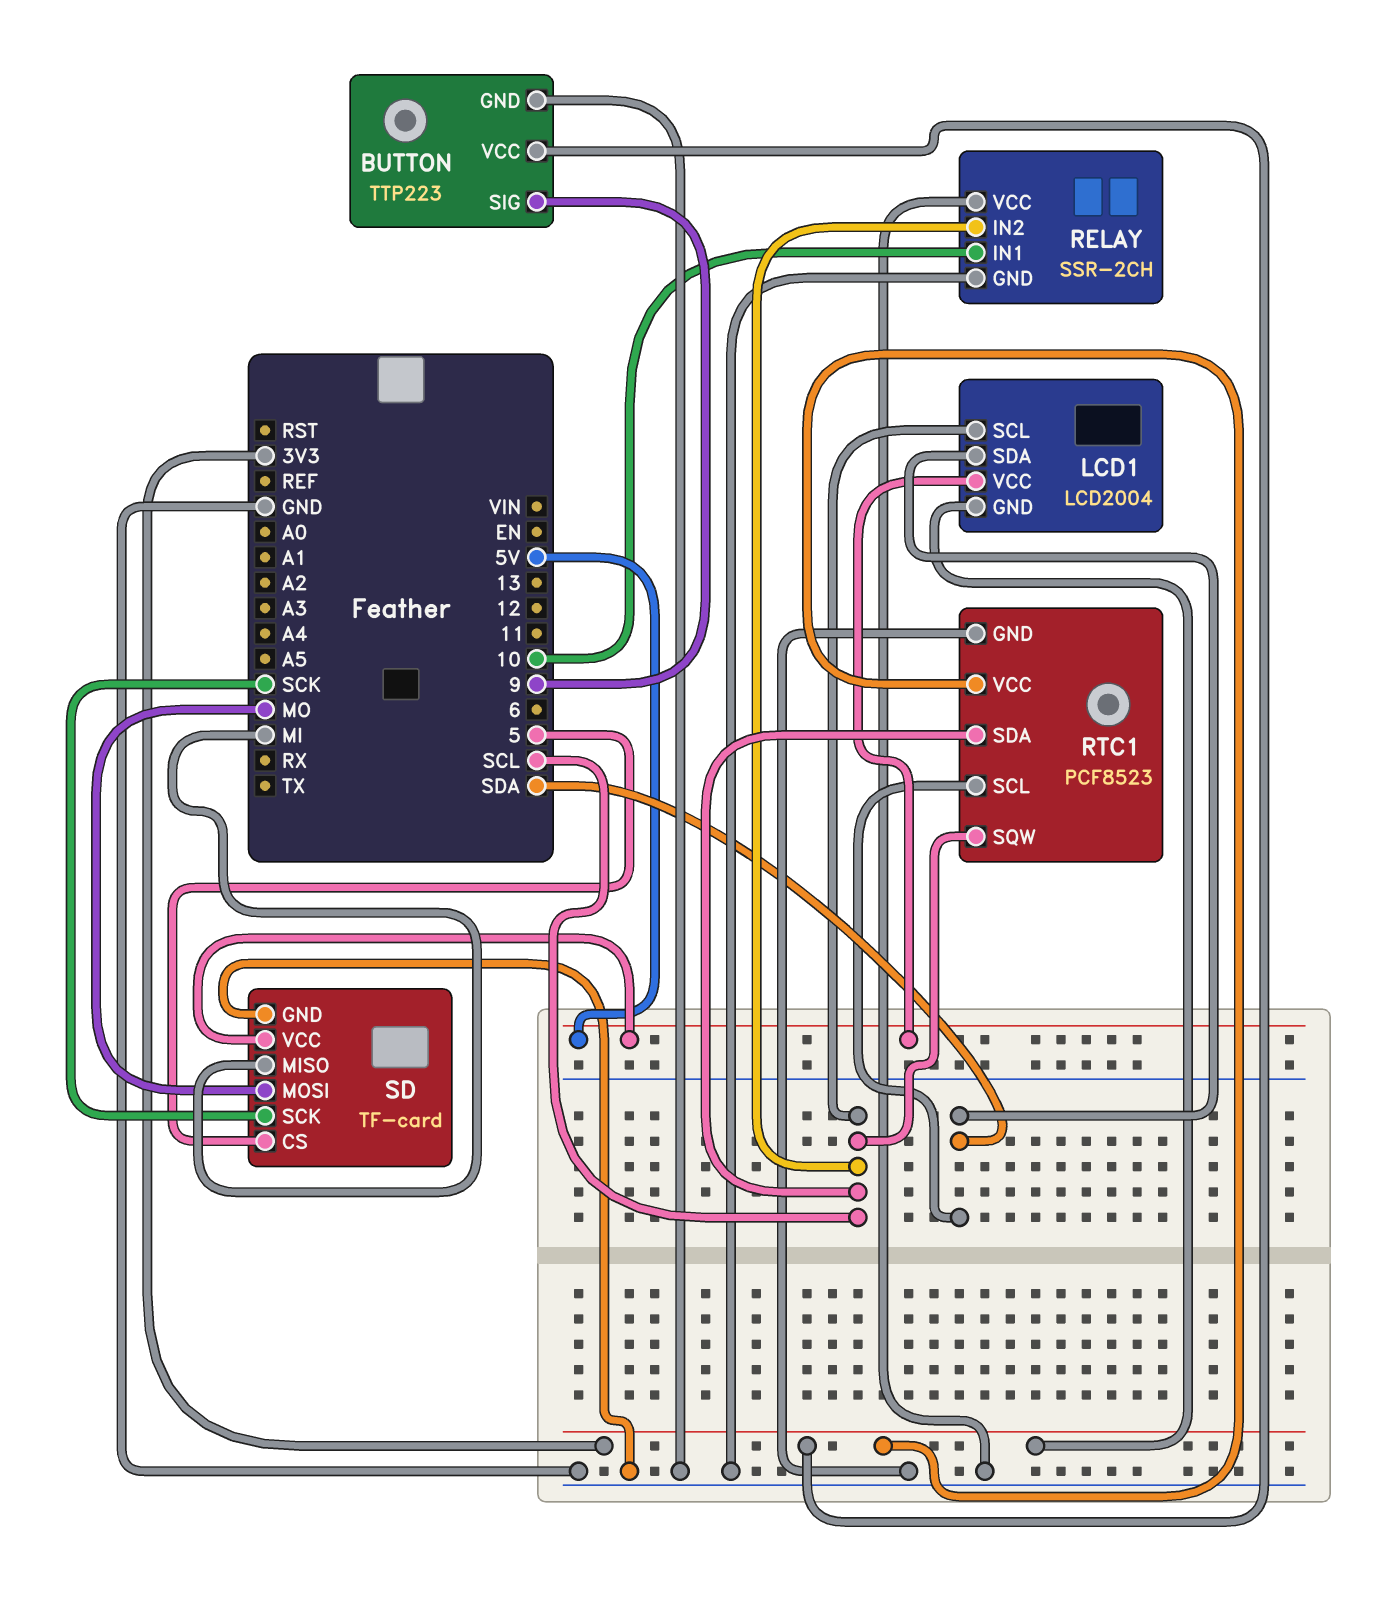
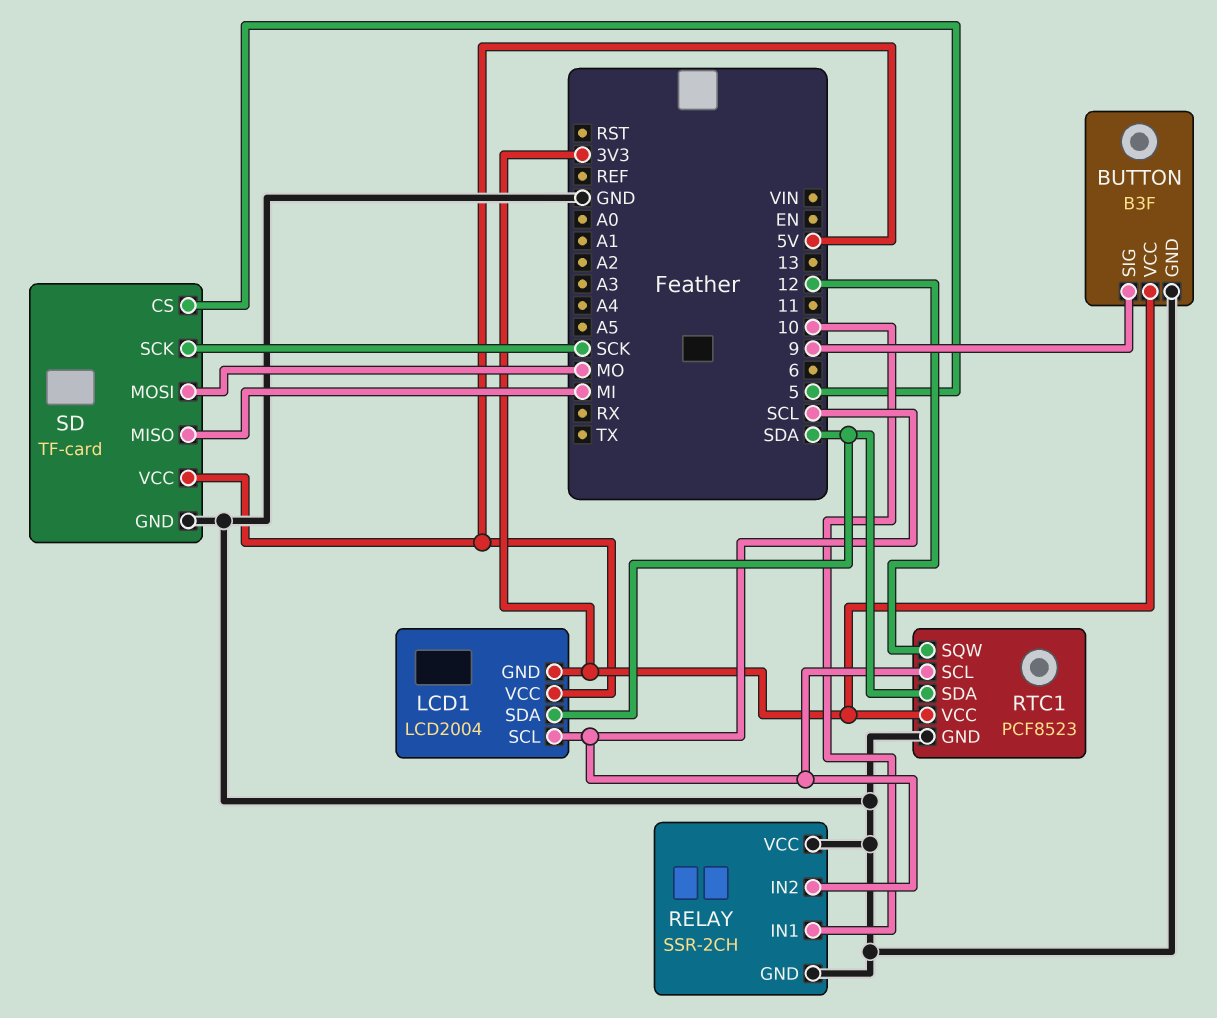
BUTTON: TTP223 -> B3F
RTC1 pin SCL: SDA -> SCL
RTC1 pin SDA: SCL -> SDA
RTC1 pin SQW: SCL -> 12

